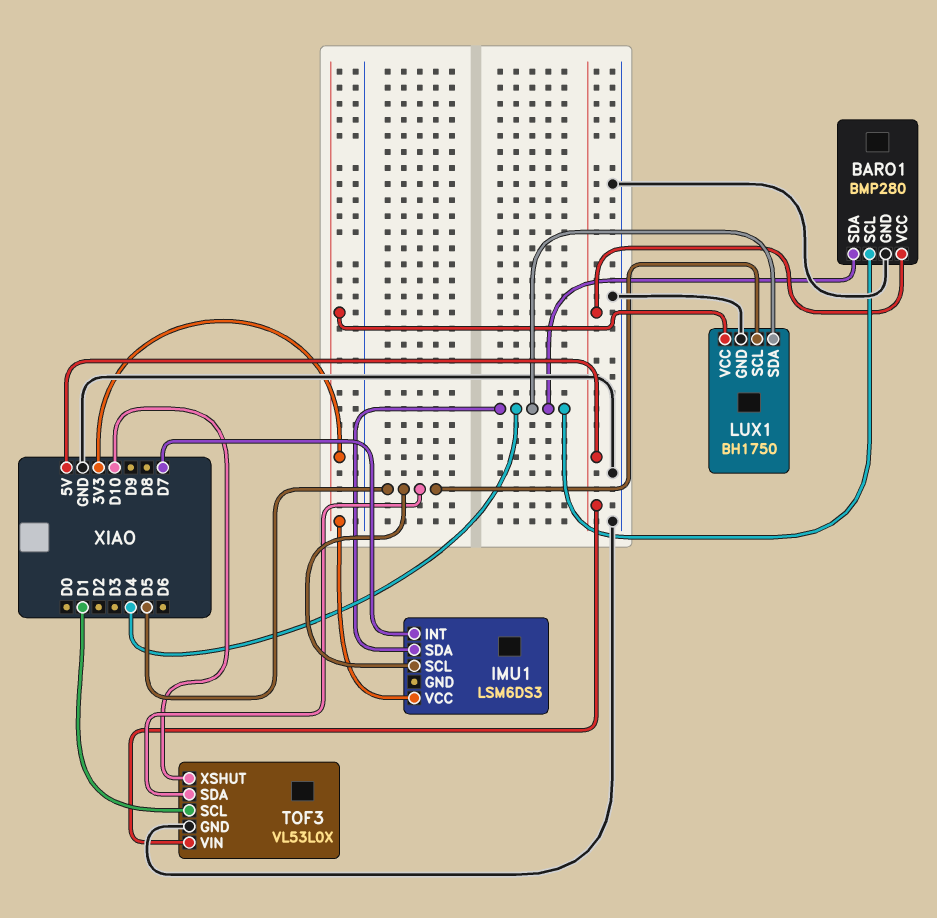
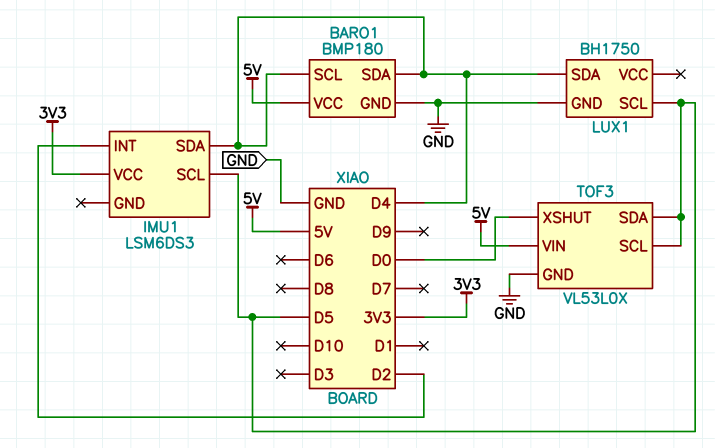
BARO1: BMP280 -> BMP180
IMU1 pin INT: D7 -> D2
LUX1 pin VCC: 3V3 -> none
TOF3 pin SCL: D1 -> D5
TOF3 pin XSHUT: D10 -> D0

